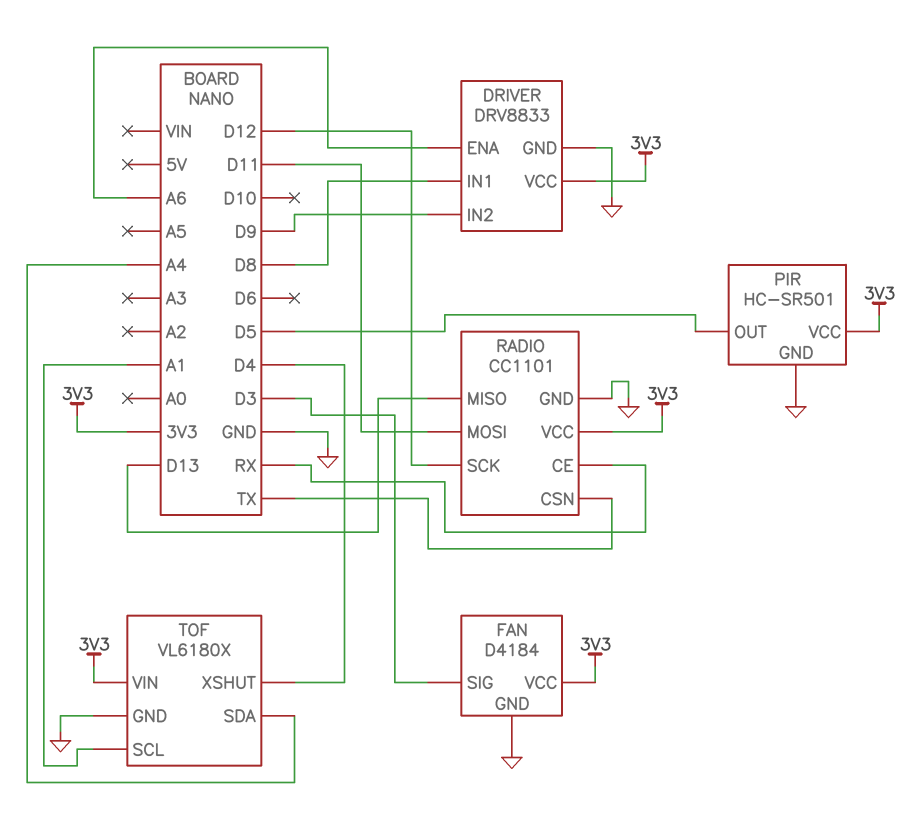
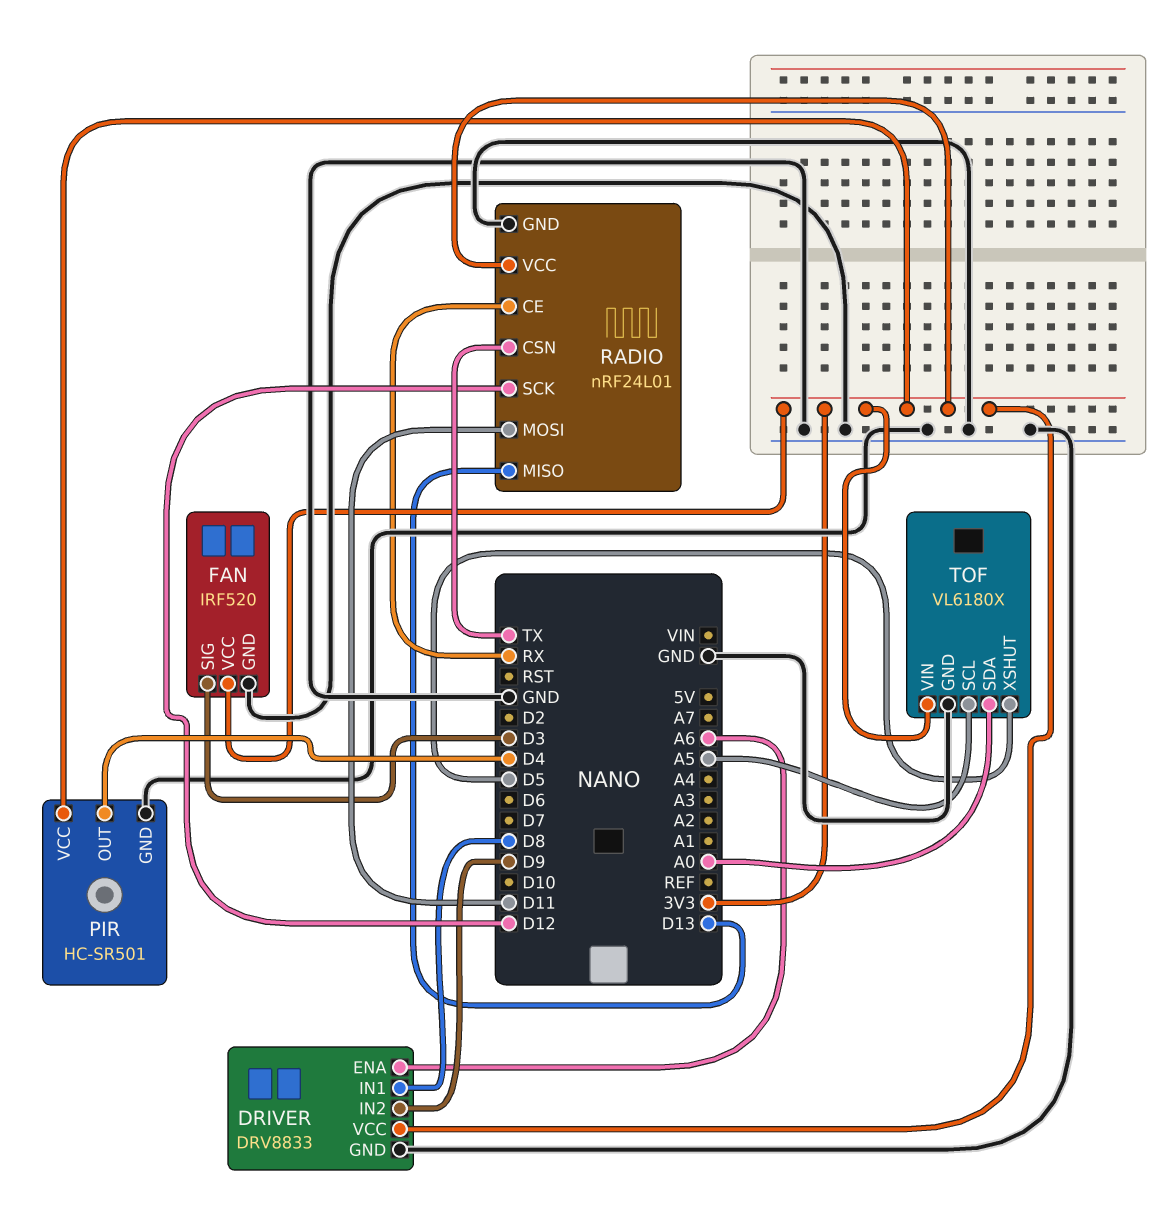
FAN: D4184 -> IRF520
PIR pin OUT: D5 -> D4
RADIO: CC1101 -> nRF24L01
TOF pin SCL: A1 -> A5
TOF pin SDA: A4 -> A0
TOF pin XSHUT: D4 -> D5

